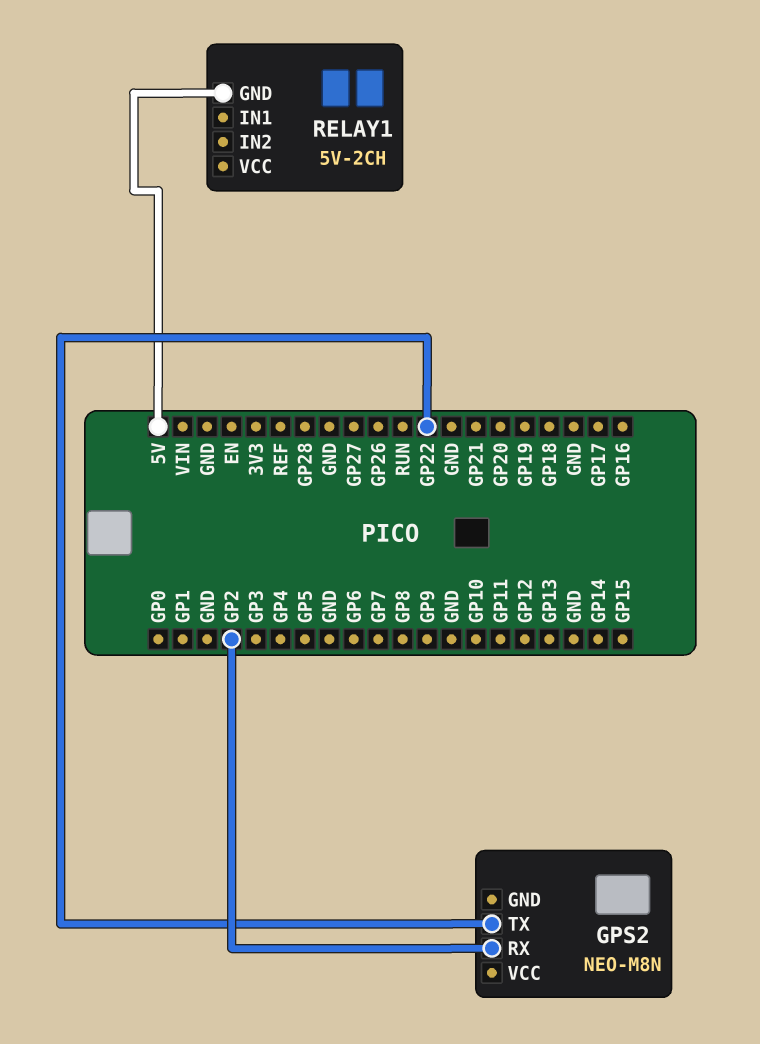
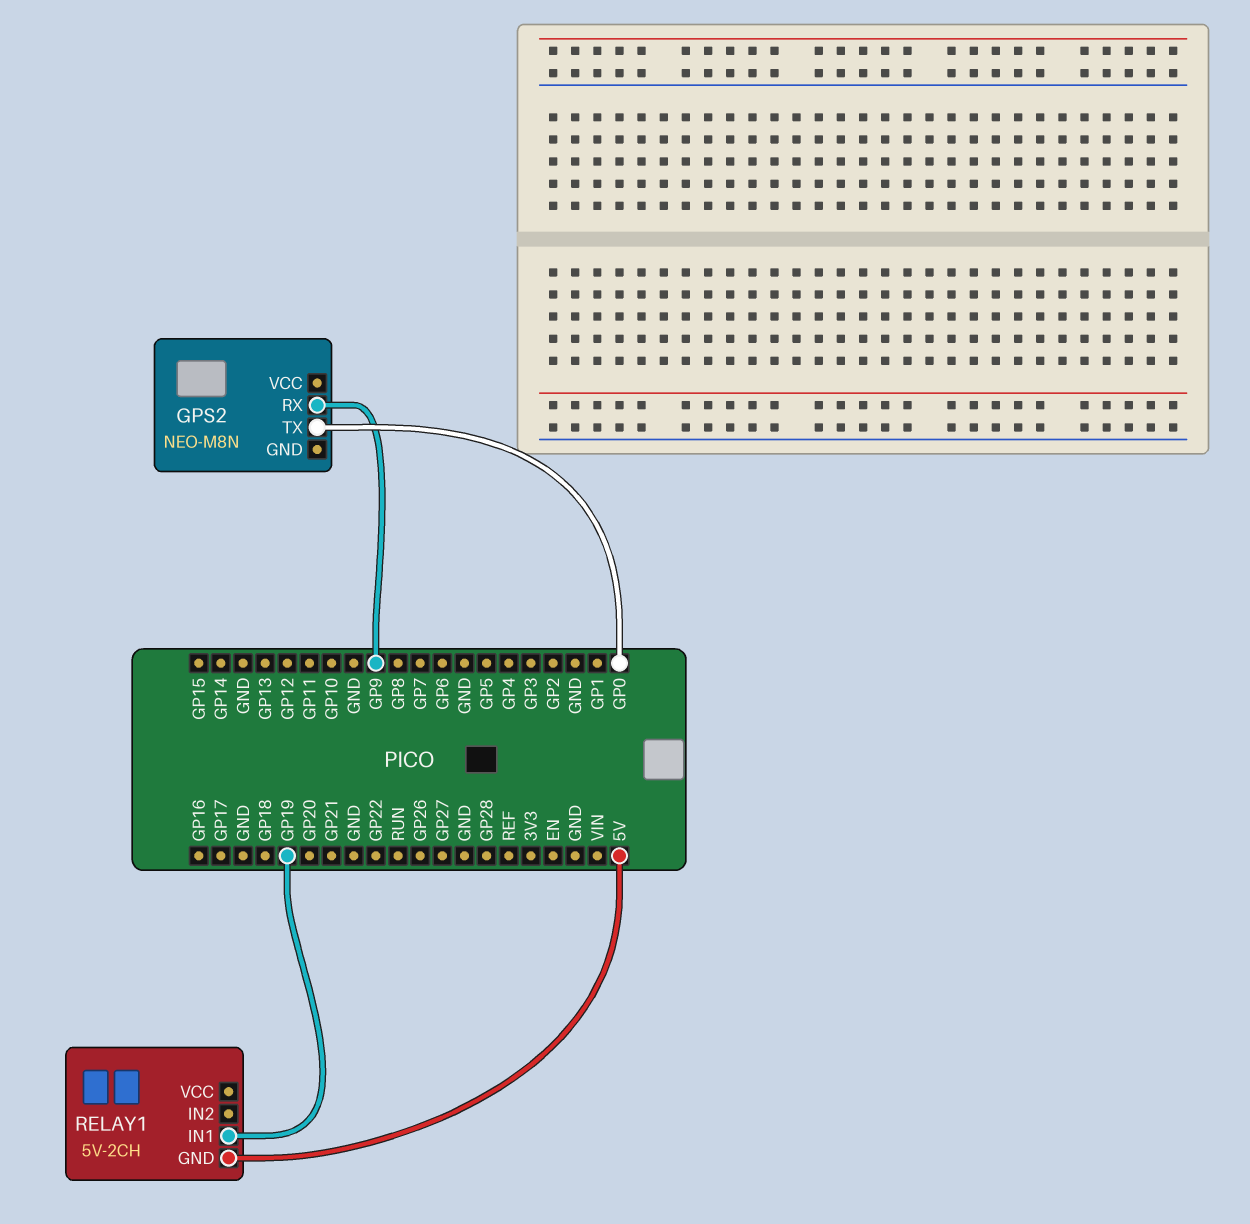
GPS2 pin RX: GP2 -> GP9
GPS2 pin TX: GP22 -> GP0
RELAY1 pin IN1: none -> GP19

